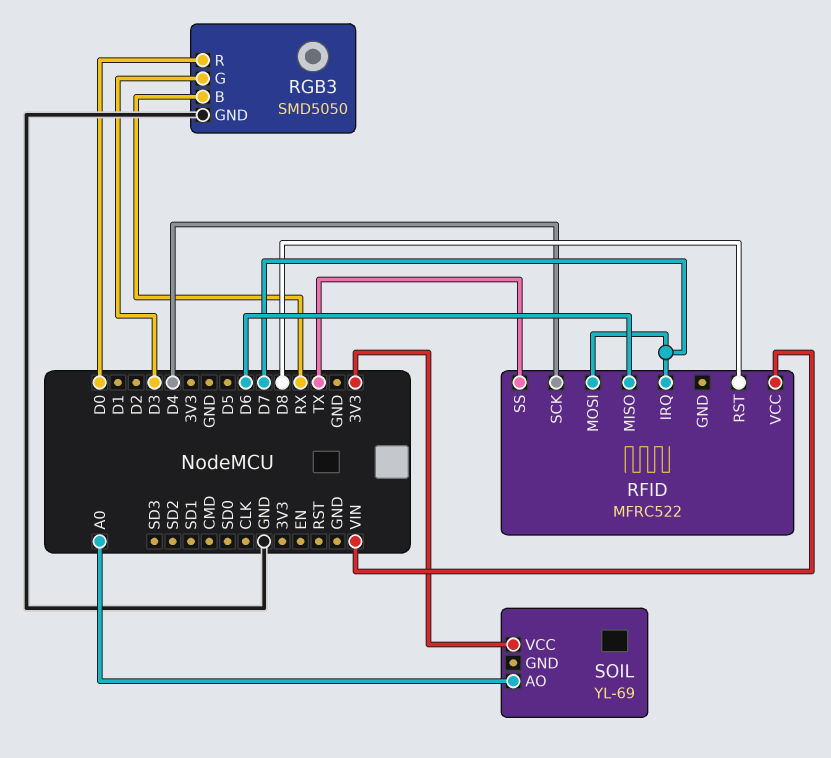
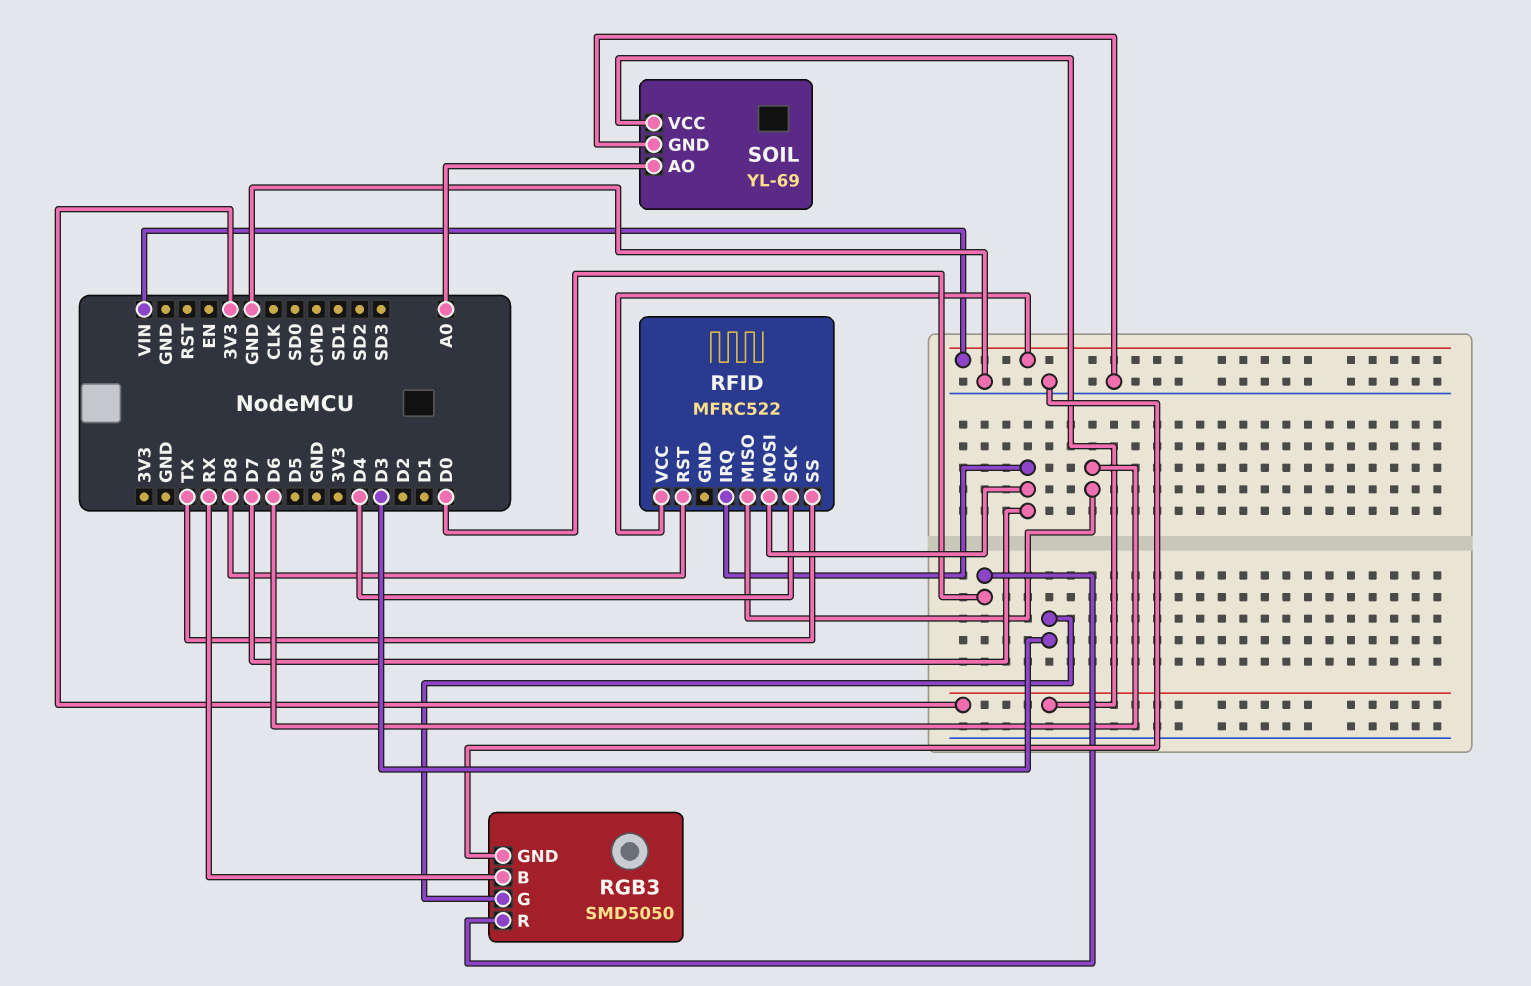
SOIL pin GND: none -> GND

